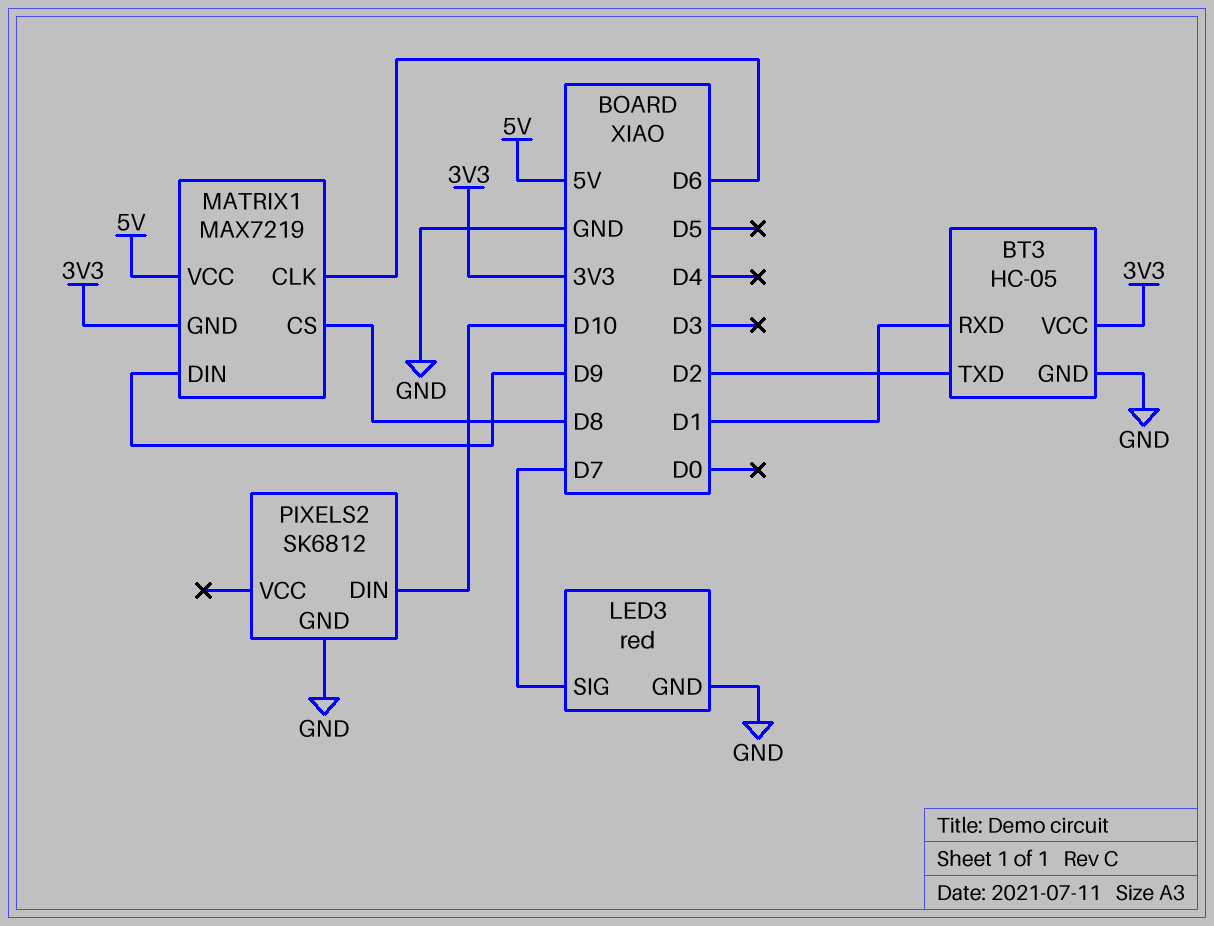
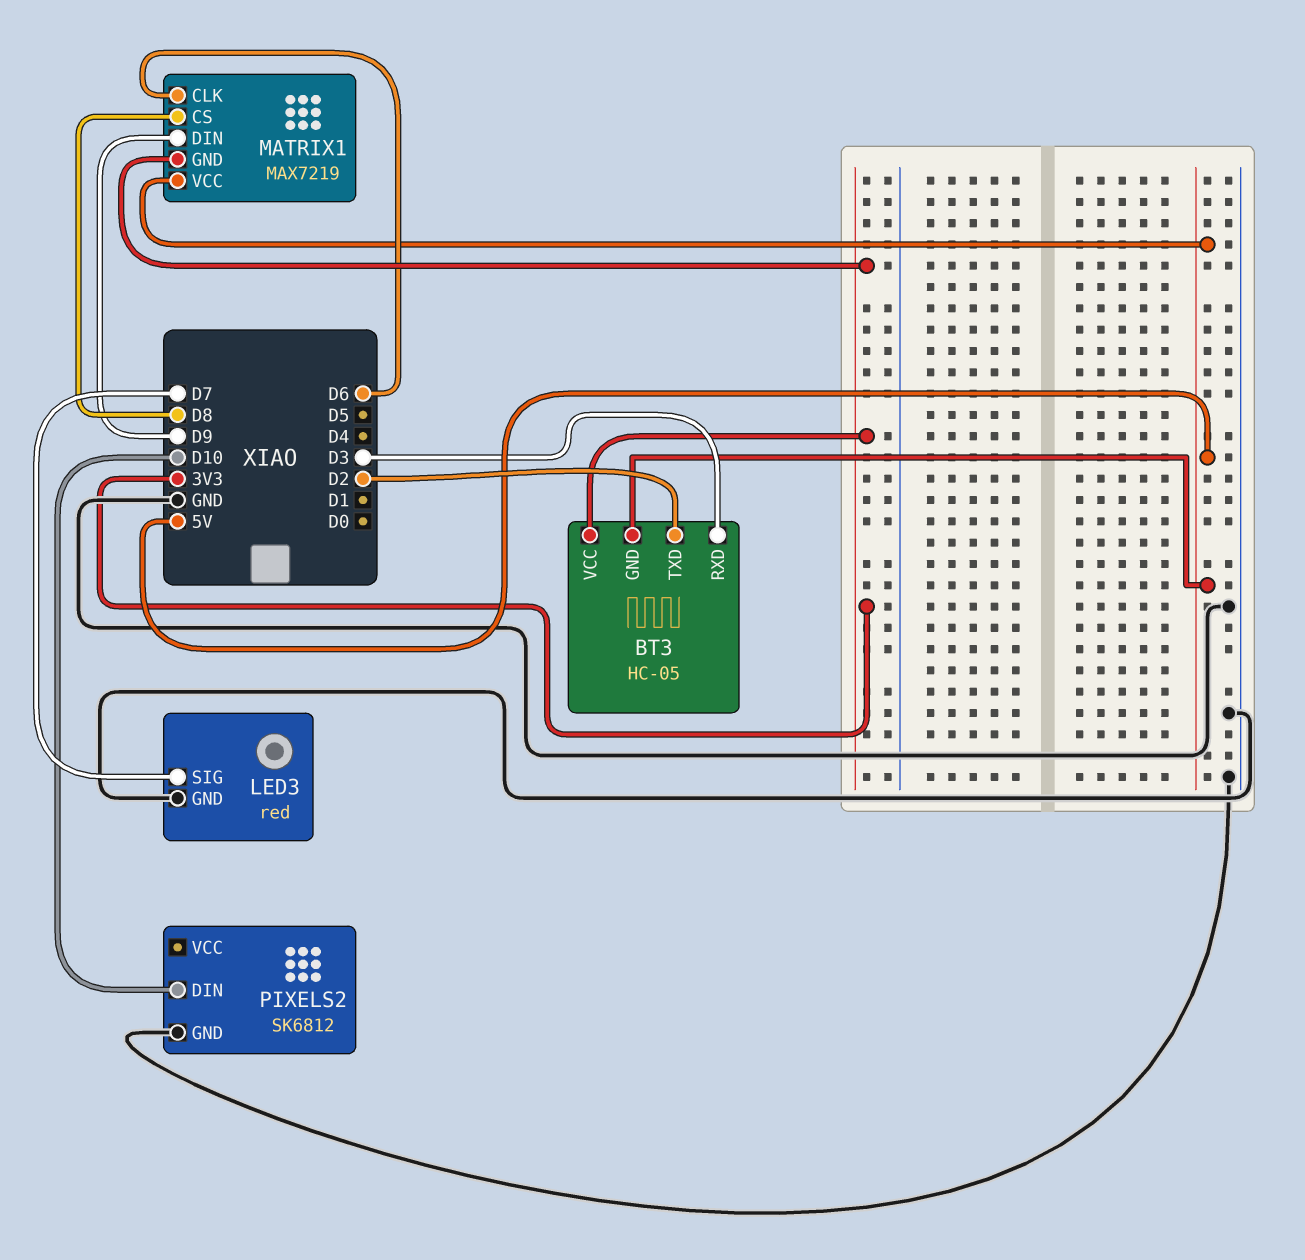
BT3 pin GND: GND -> 5V
BT3 pin RXD: D1 -> D3

